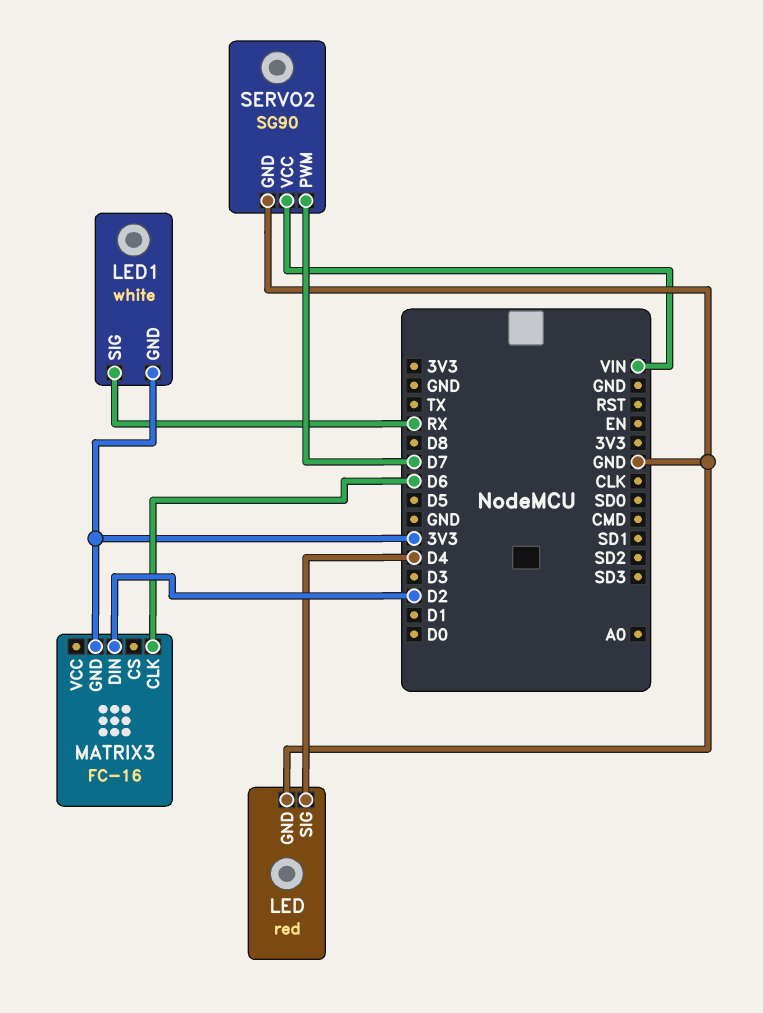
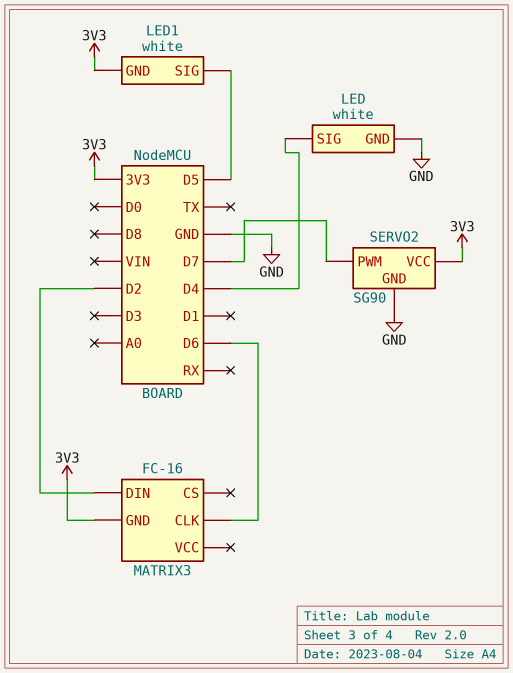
LED: red -> white
LED1 pin SIG: RX -> D5
SERVO2 pin VCC: VIN -> 3V3

